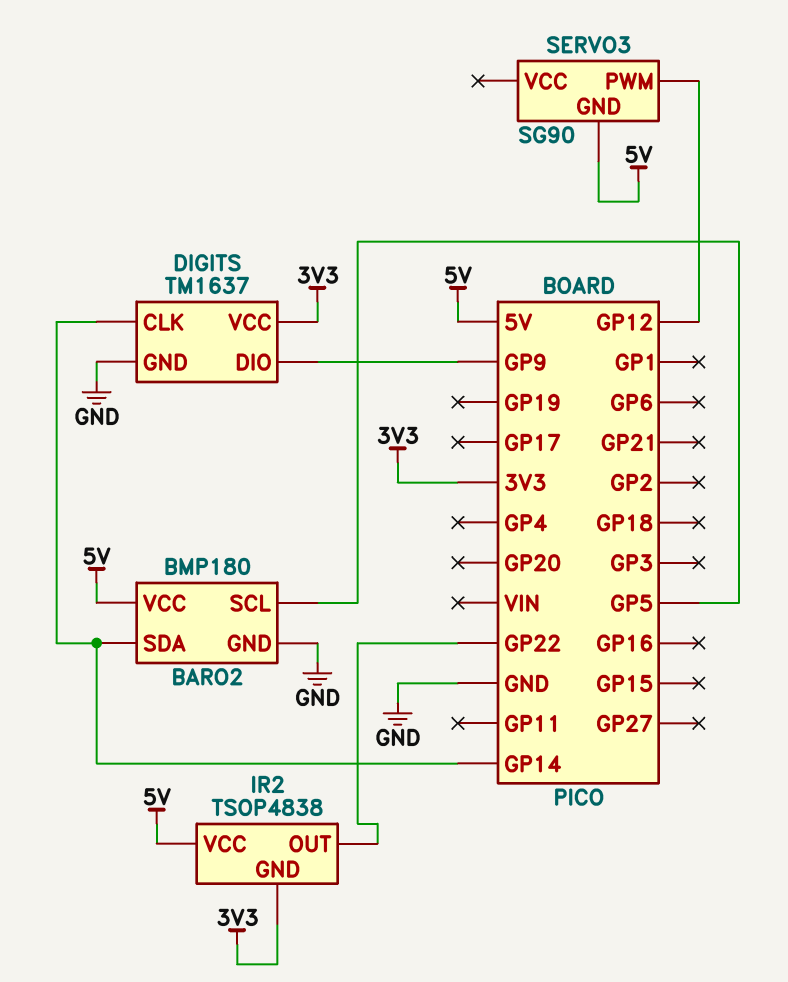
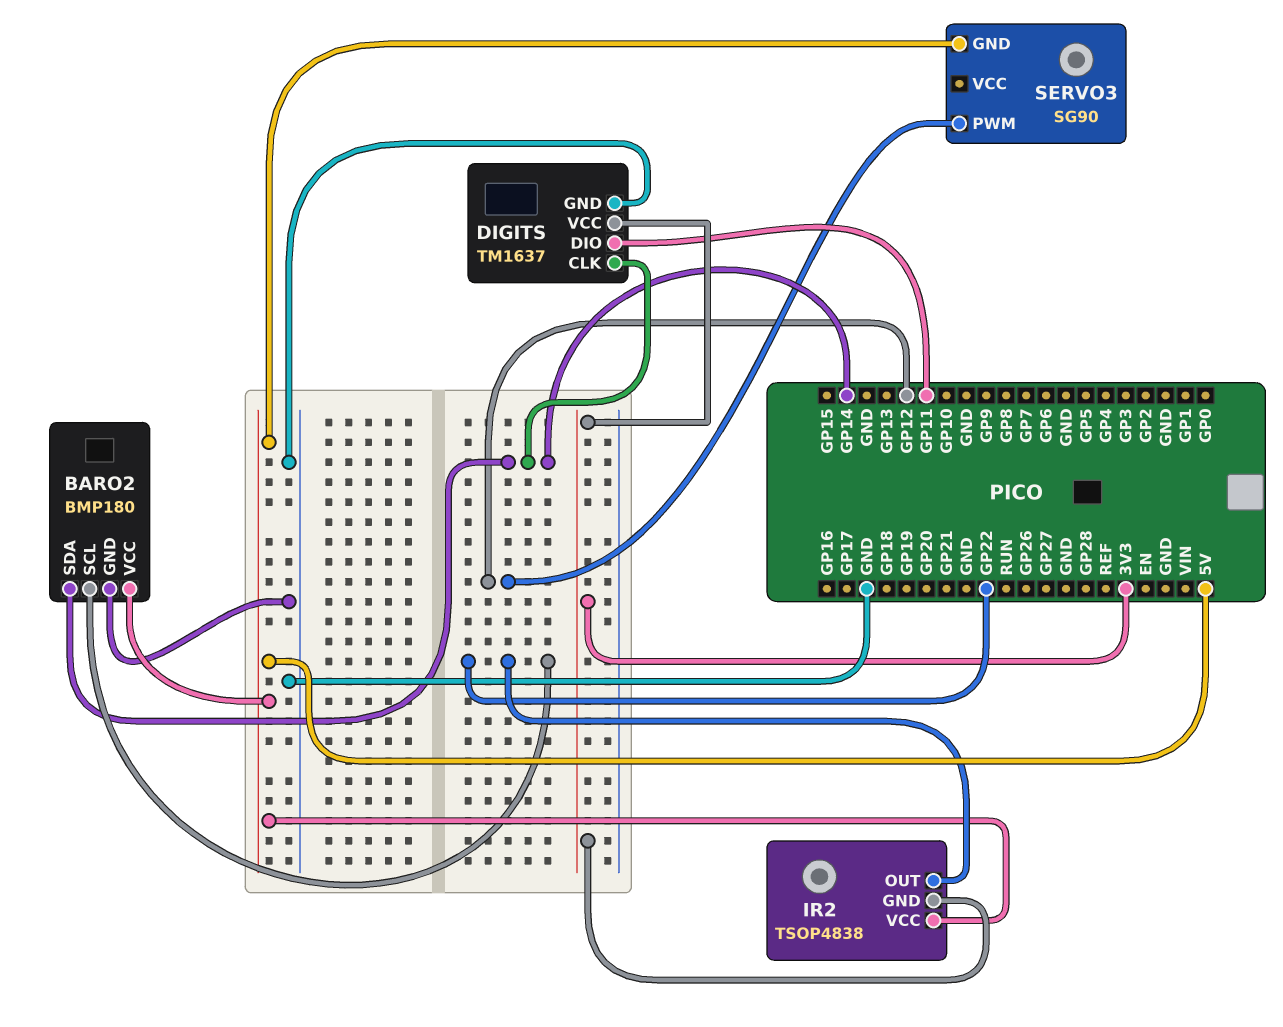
BARO2 pin SCL: GP5 -> GP22
DIGITS pin DIO: GP9 -> GP11

